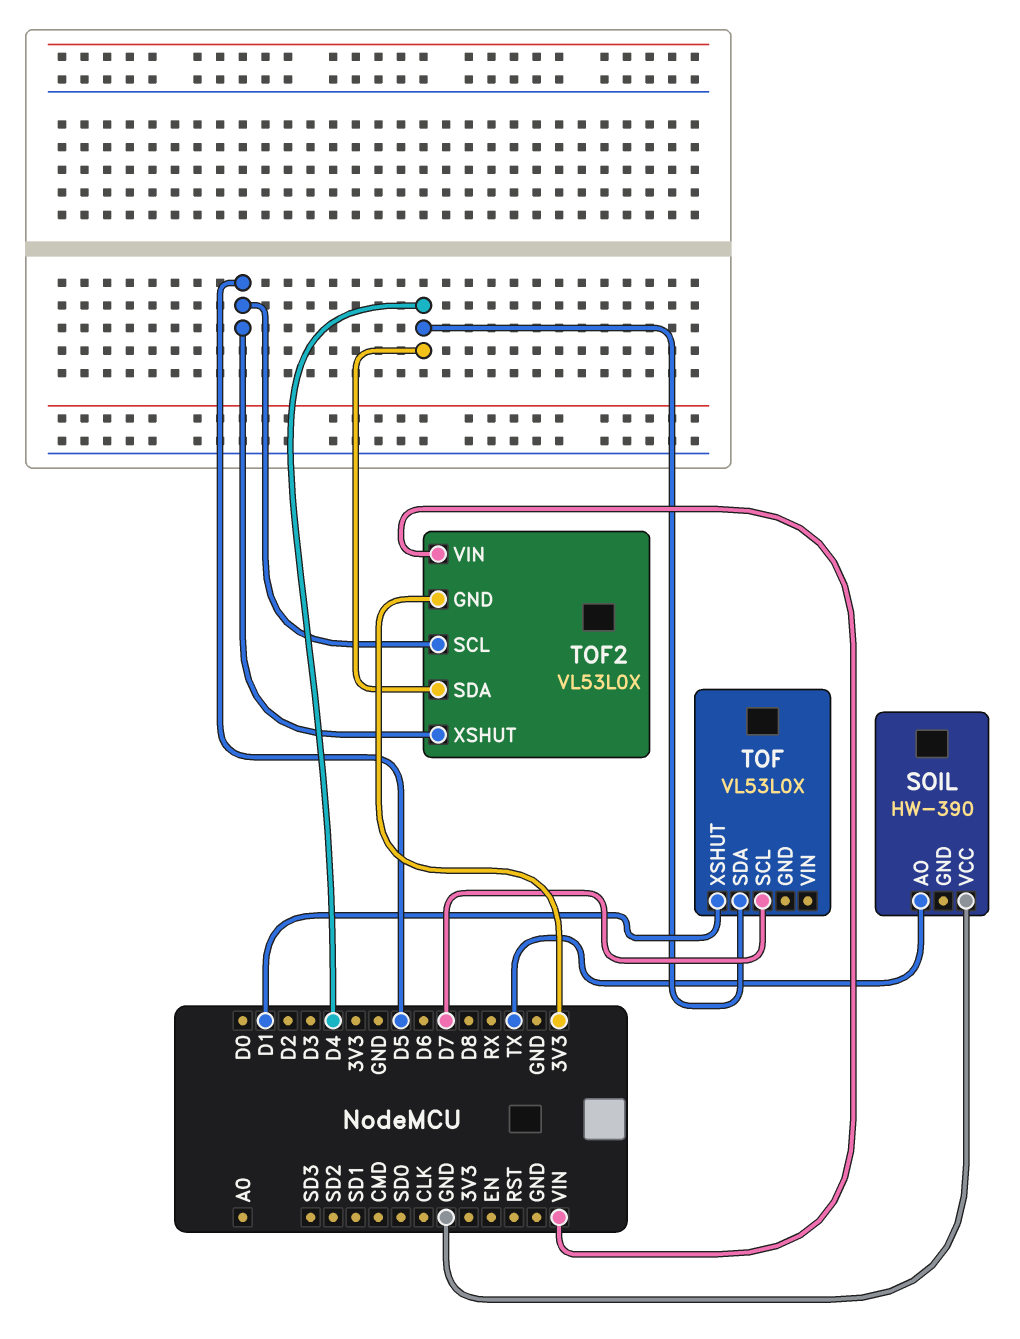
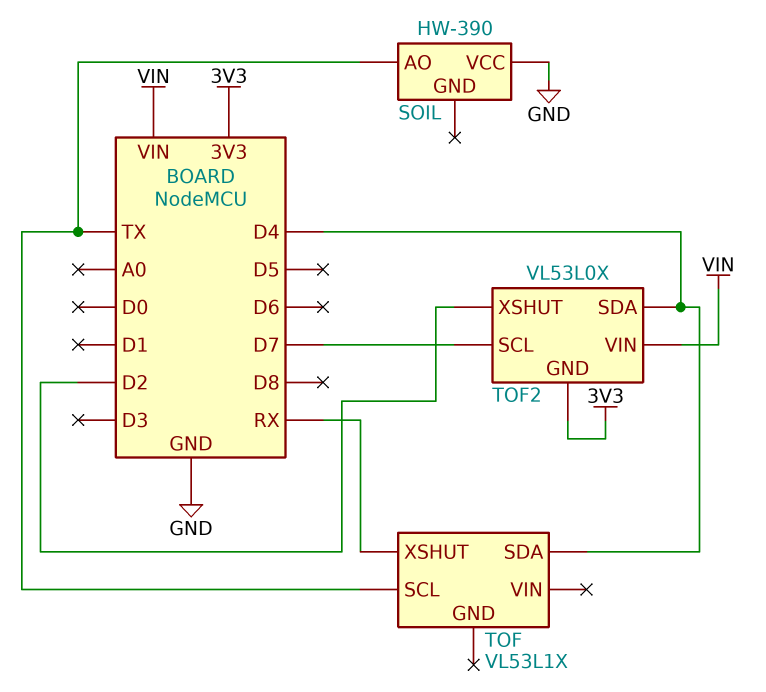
TOF: VL53L0X -> VL53L1X
TOF pin SCL: D7 -> TX
TOF pin XSHUT: D1 -> RX
TOF2 pin SCL: D5 -> D7
TOF2 pin XSHUT: D5 -> D2

